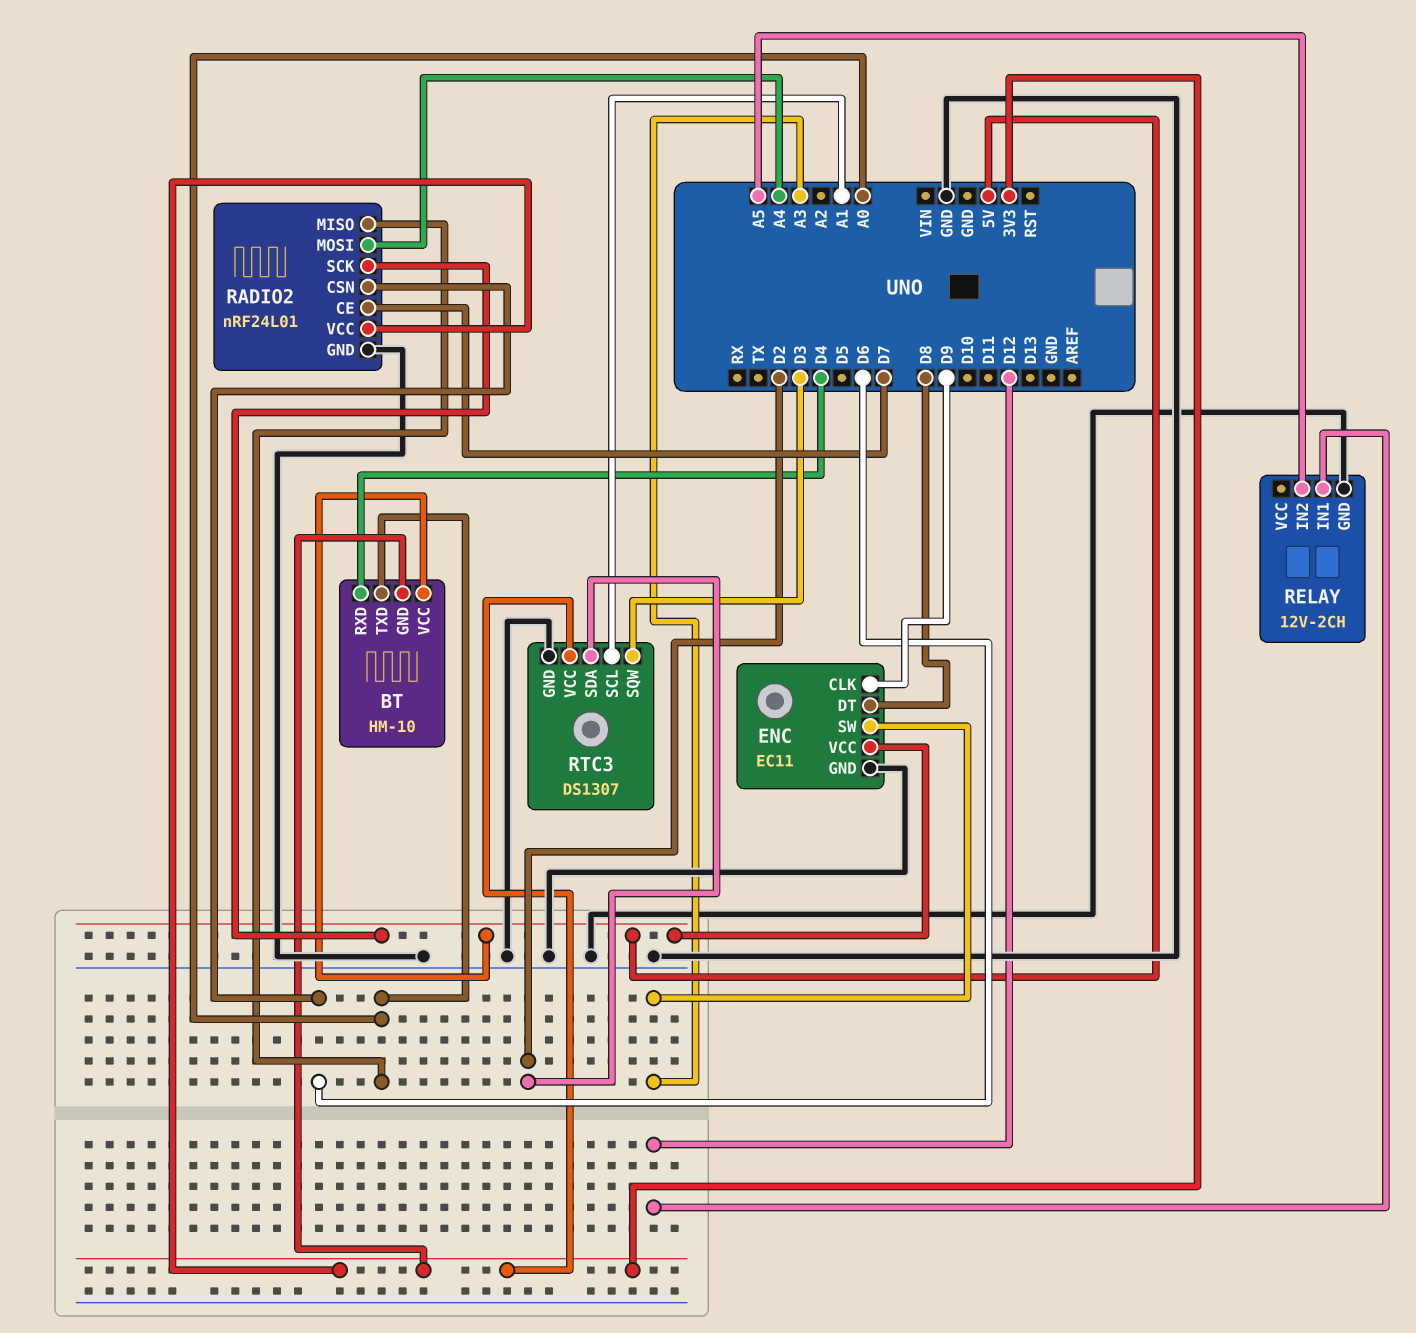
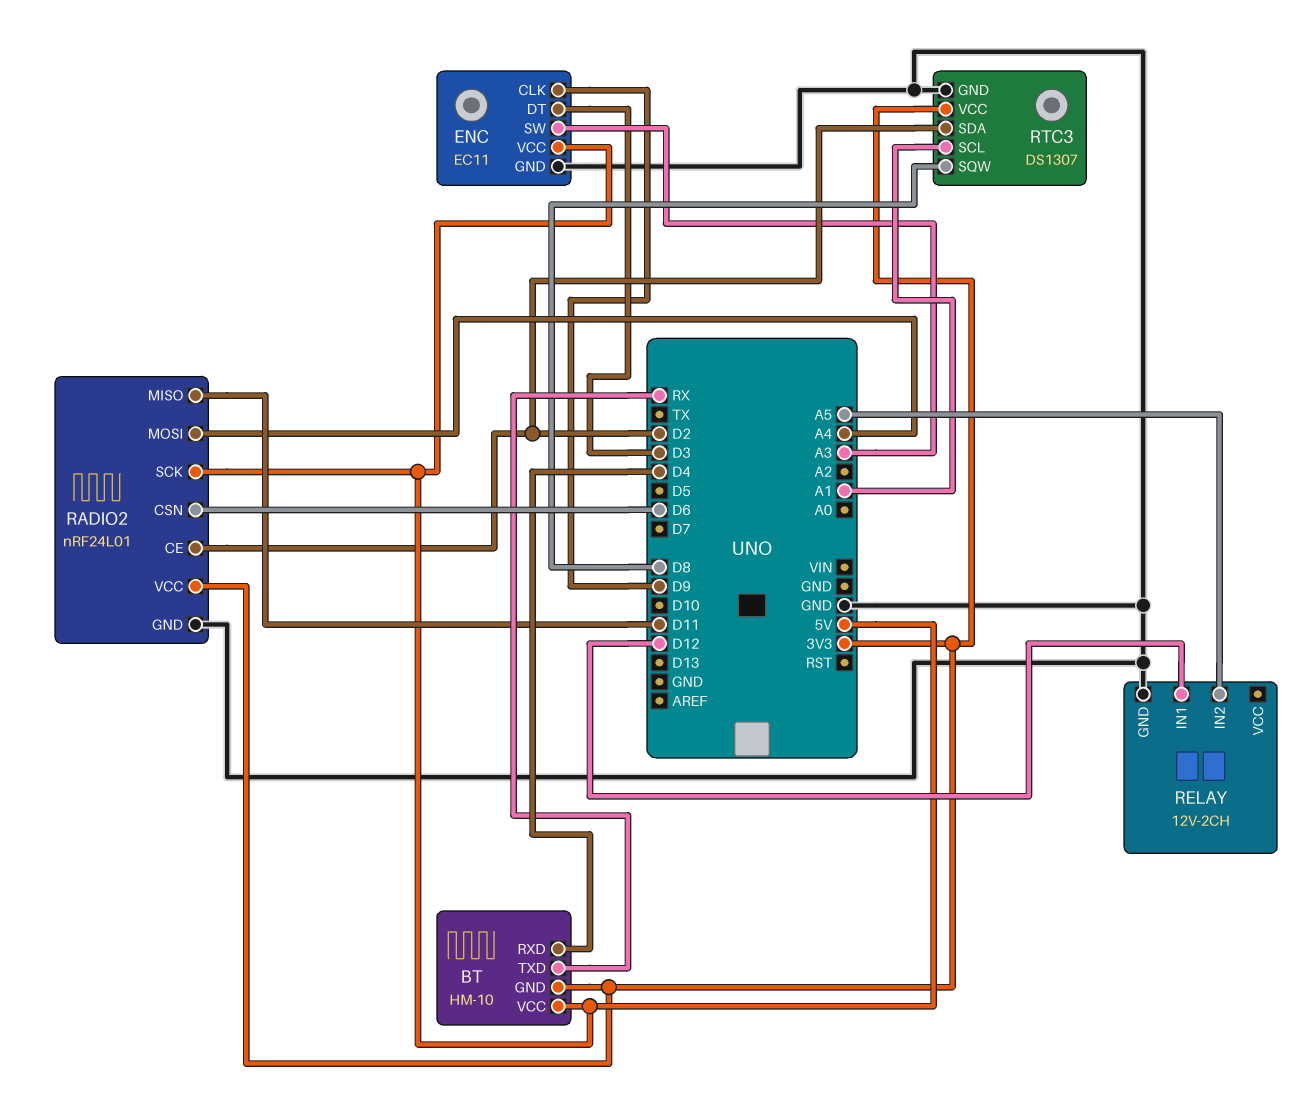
BT pin TXD: A0 -> RX
ENC pin DT: D8 -> D3
RADIO2 pin CE: D7 -> D2
RADIO2 pin MISO: A0 -> D11
RTC3 pin SQW: D3 -> D8

